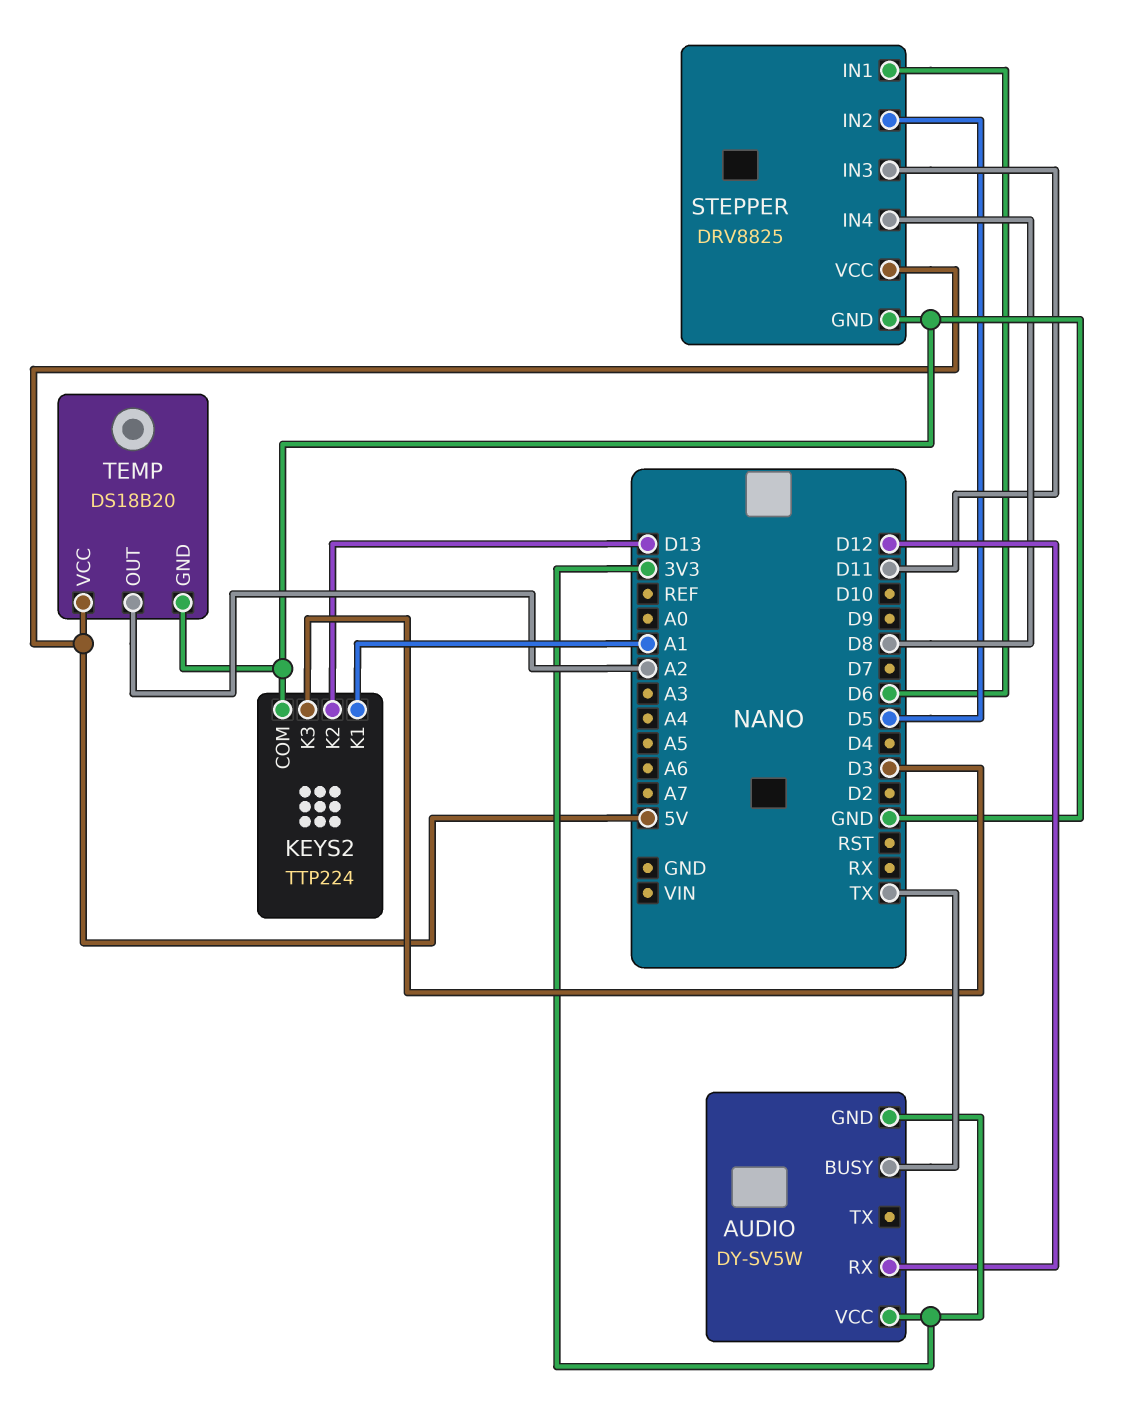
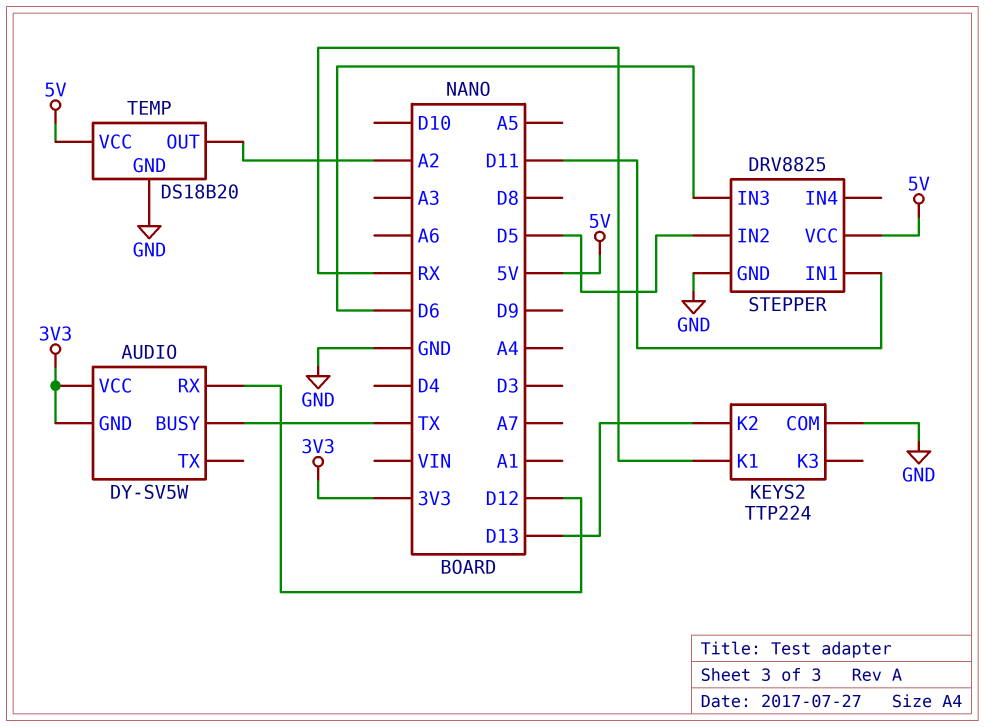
KEYS2 pin K1: A1 -> RX
KEYS2 pin K3: D3 -> none
STEPPER pin IN1: D6 -> D11
STEPPER pin IN3: D11 -> D6
STEPPER pin IN4: D8 -> none

